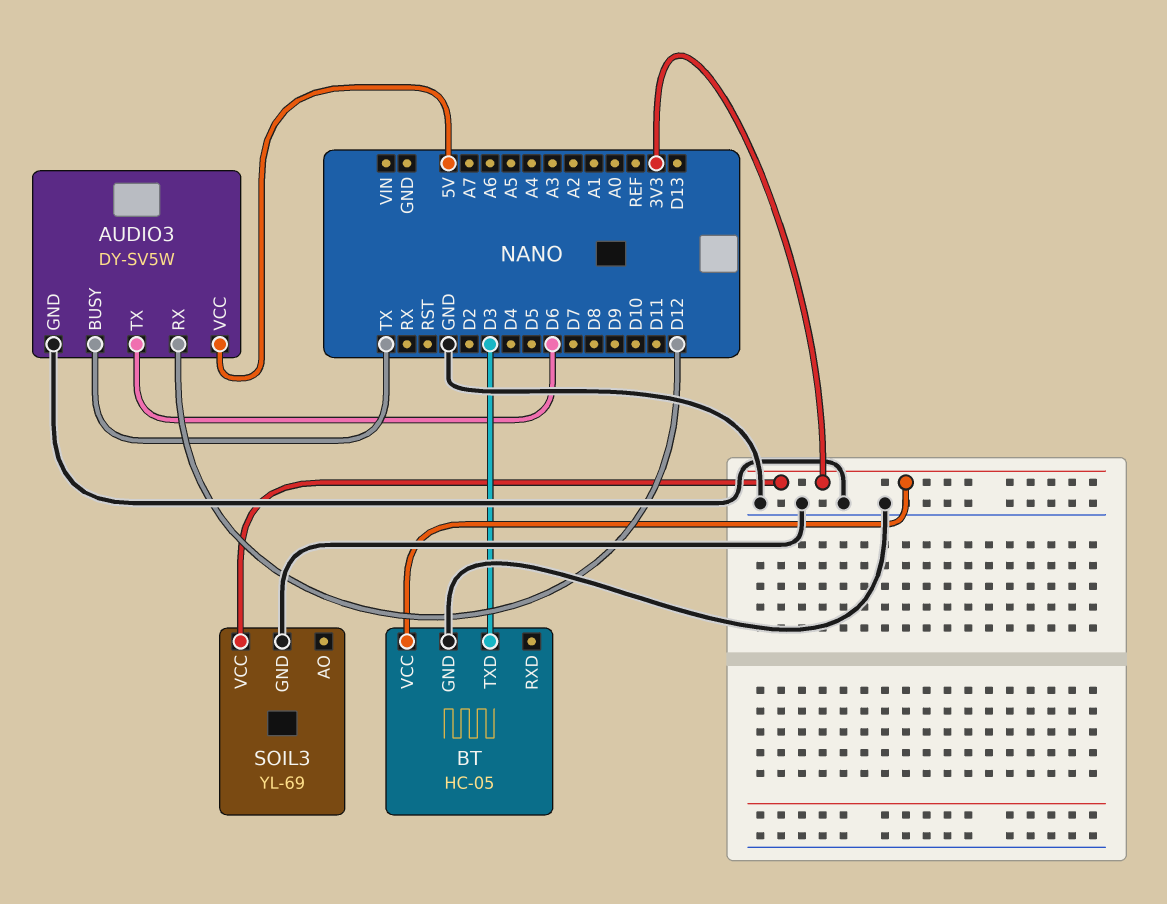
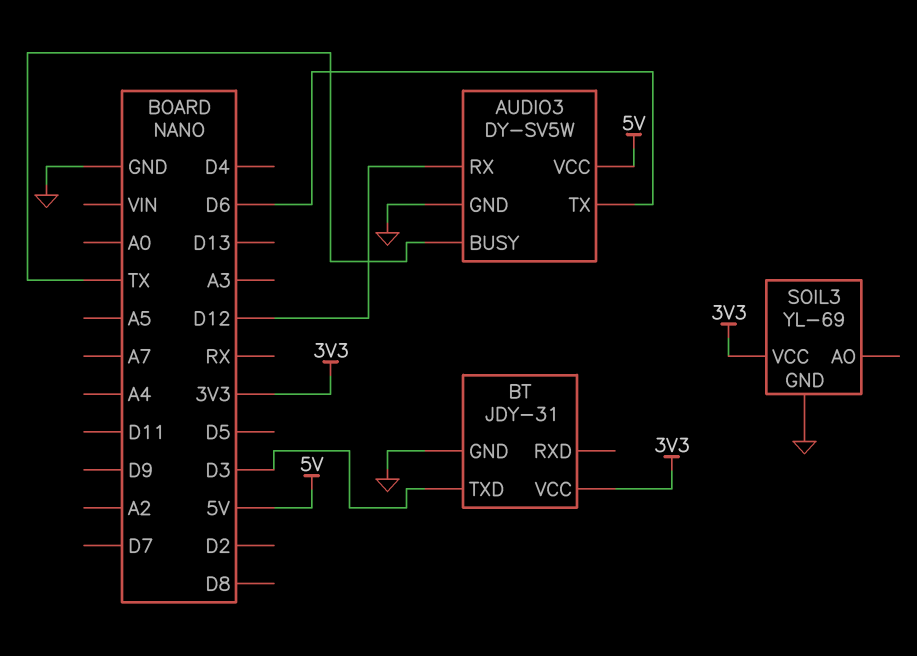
BT: HC-05 -> JDY-31

